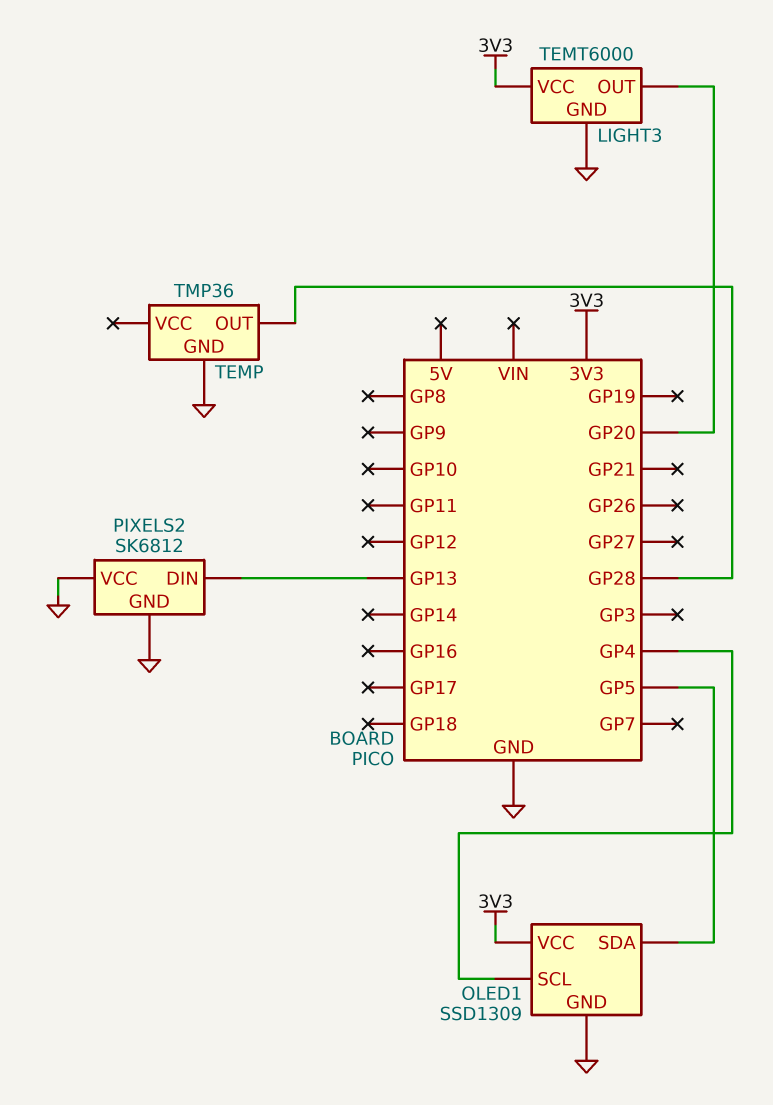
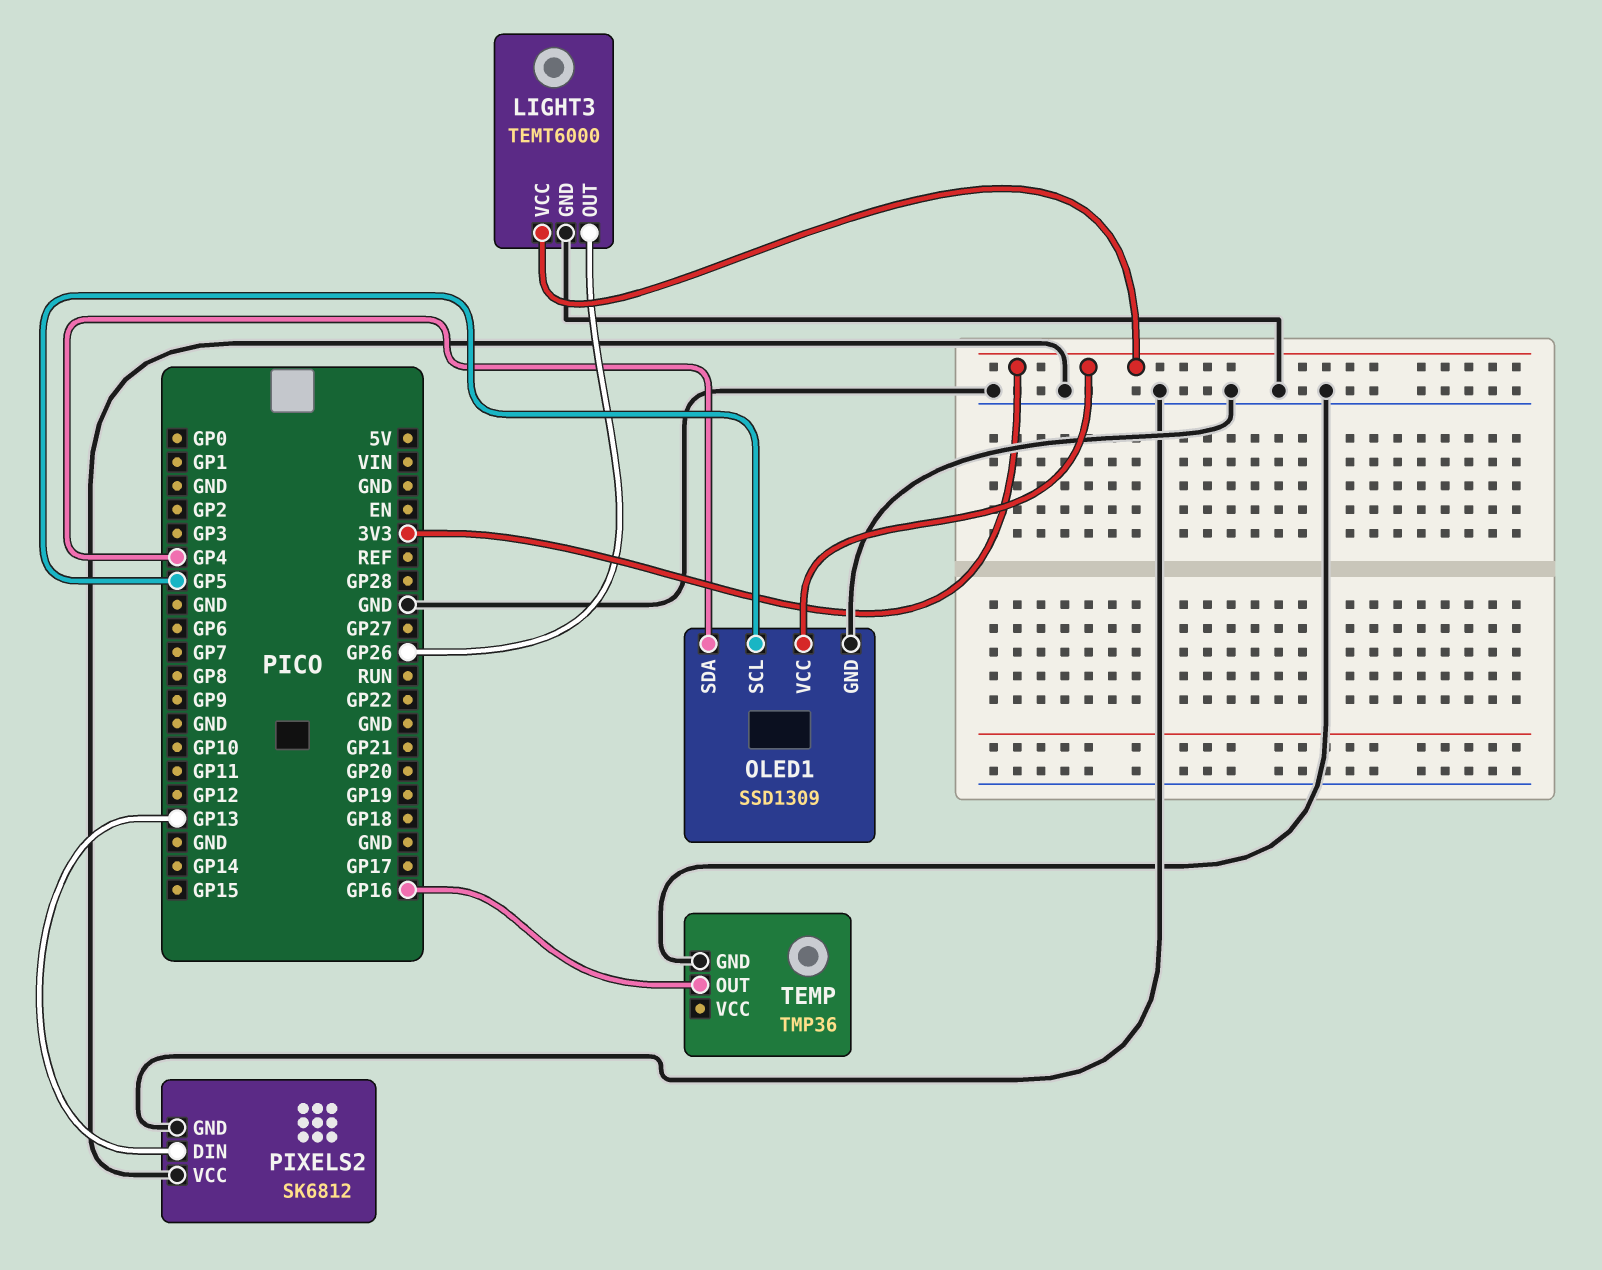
LIGHT3 pin OUT: GP20 -> GP26
OLED1 pin SCL: GP4 -> GP5
OLED1 pin SDA: GP5 -> GP4
TEMP pin OUT: GP28 -> GP16

